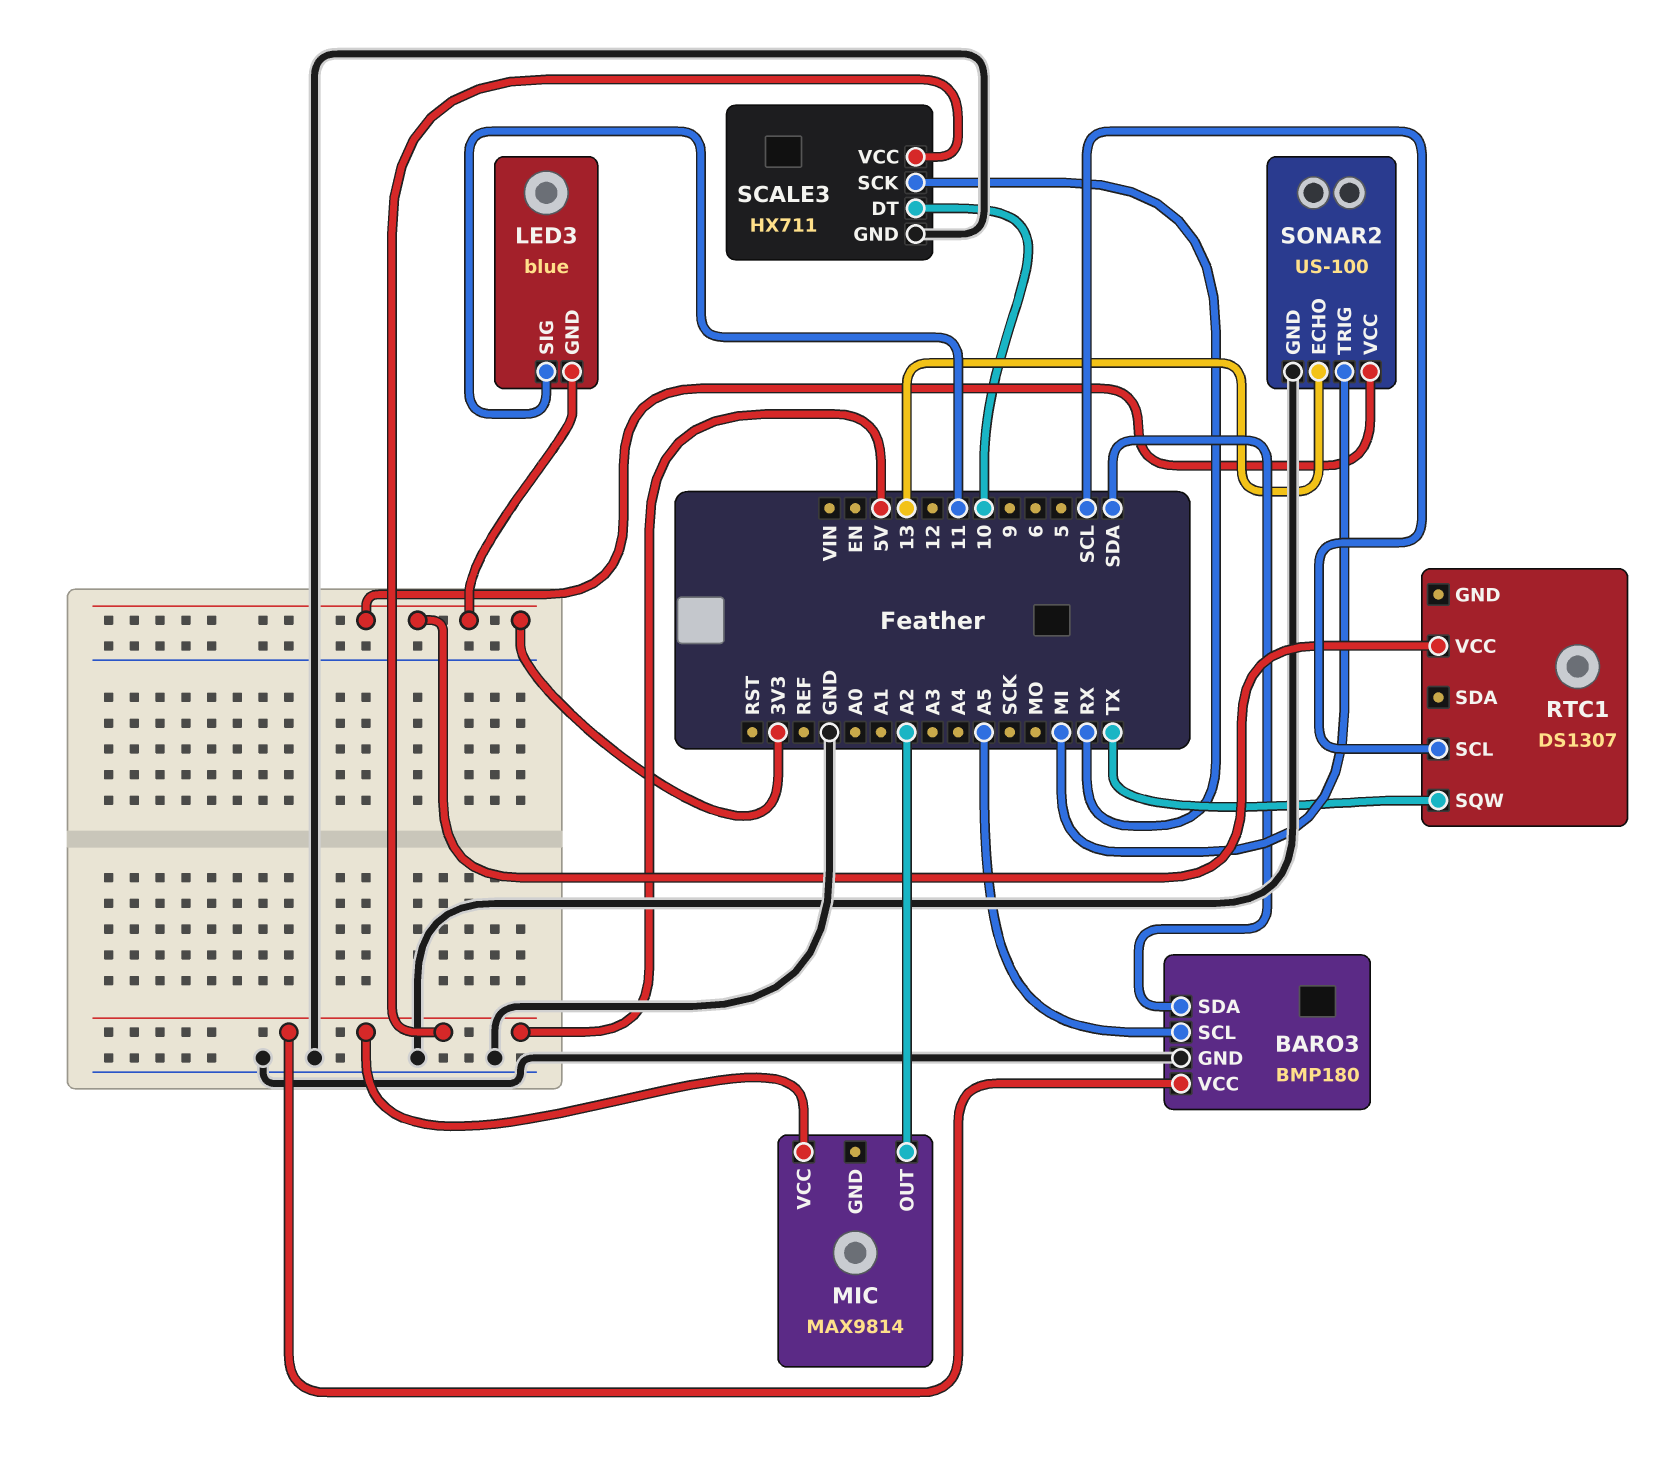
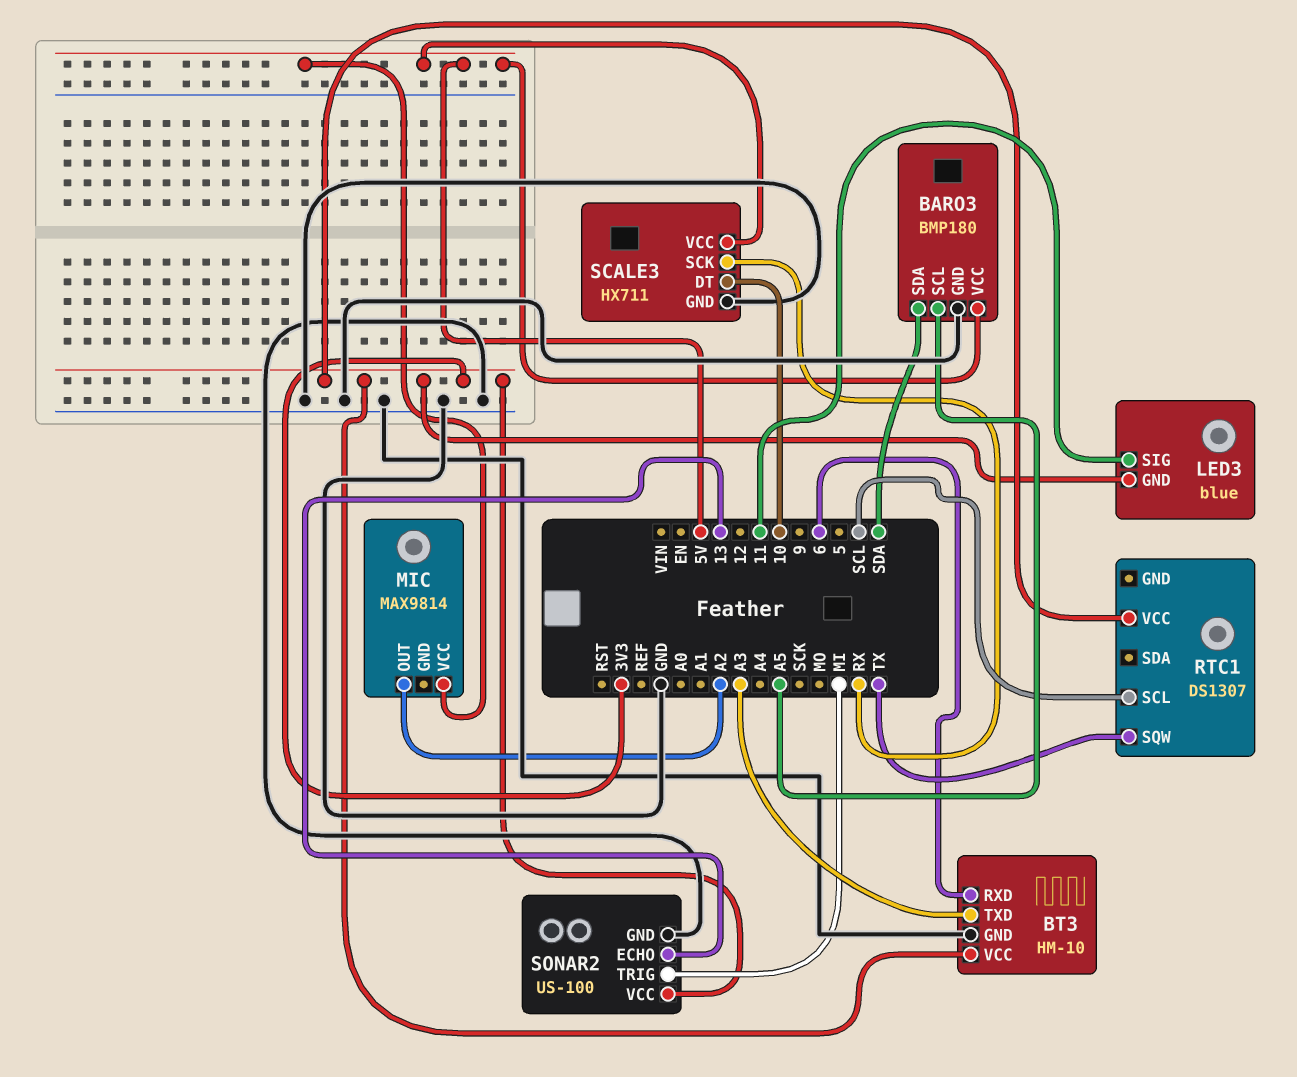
BT3: none -> HM-10
BT3 pin GND: none -> GND
BT3 pin RXD: none -> 6
BT3 pin TXD: none -> A3
BT3 pin VCC: none -> 3V3

